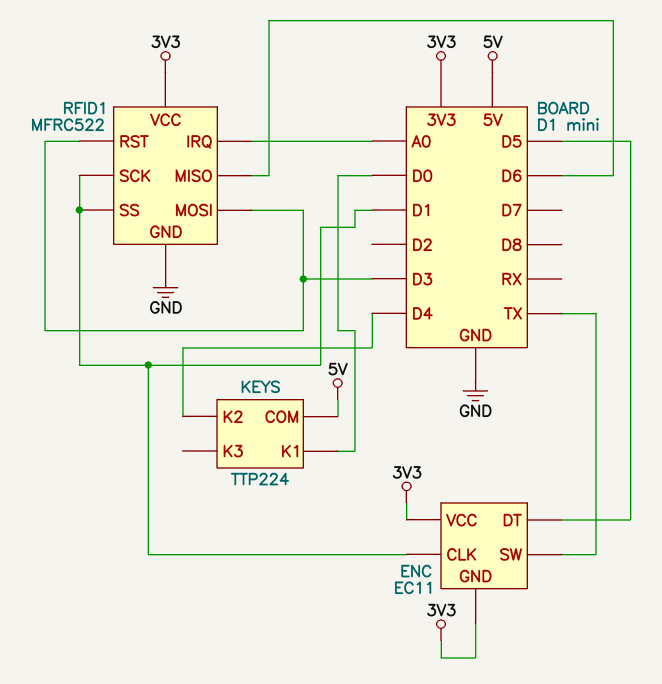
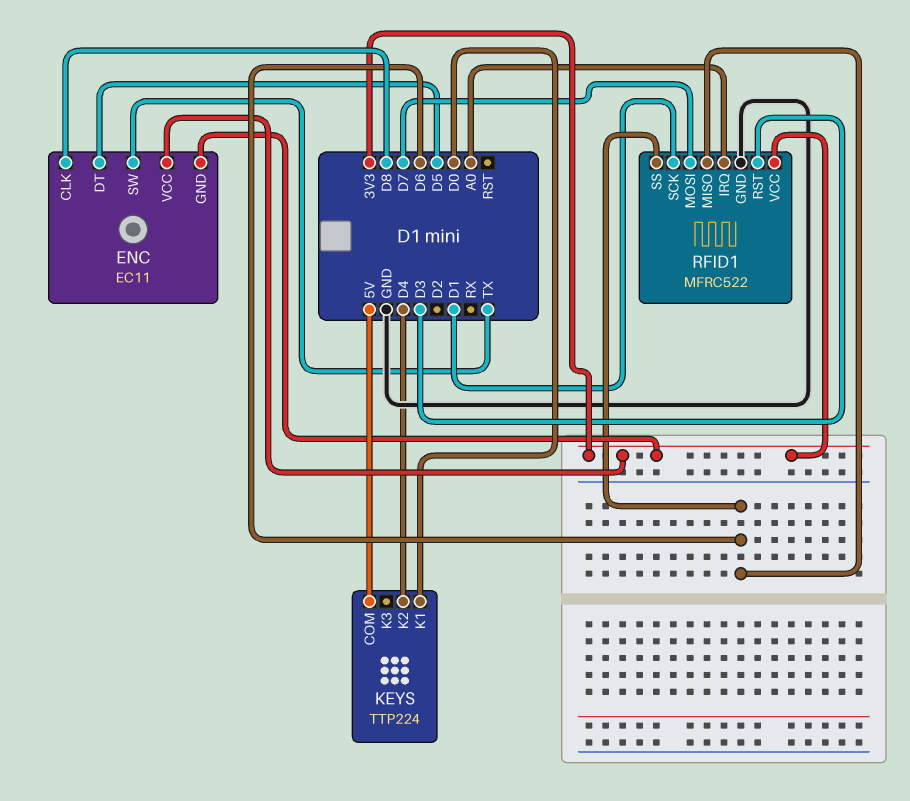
ENC pin CLK: D1 -> D8
RFID1 pin MOSI: D3 -> D7
RFID1 pin SS: D1 -> D6

